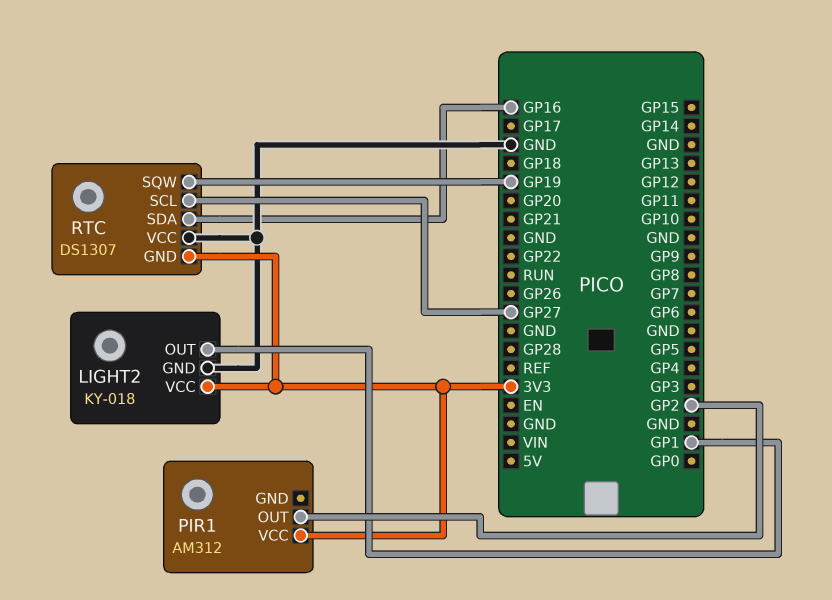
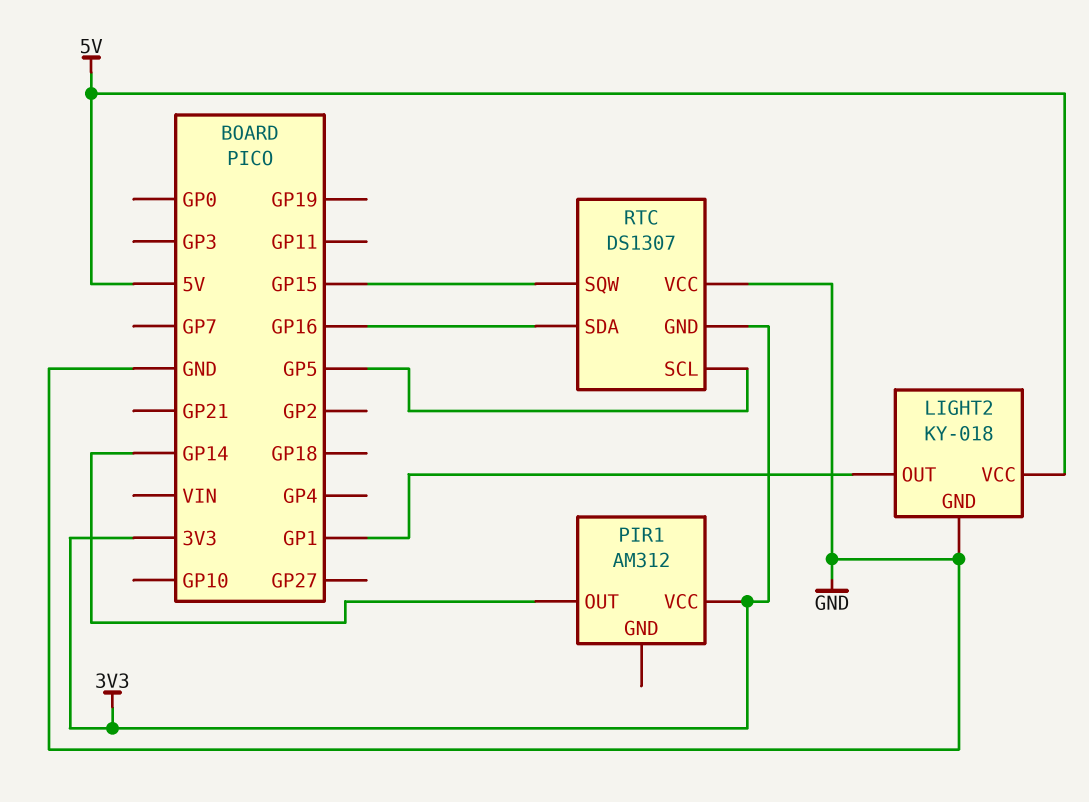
LIGHT2 pin VCC: 3V3 -> 5V
PIR1 pin OUT: GP2 -> GP14
RTC pin SCL: GP27 -> GP5
RTC pin SQW: GP19 -> GP15

